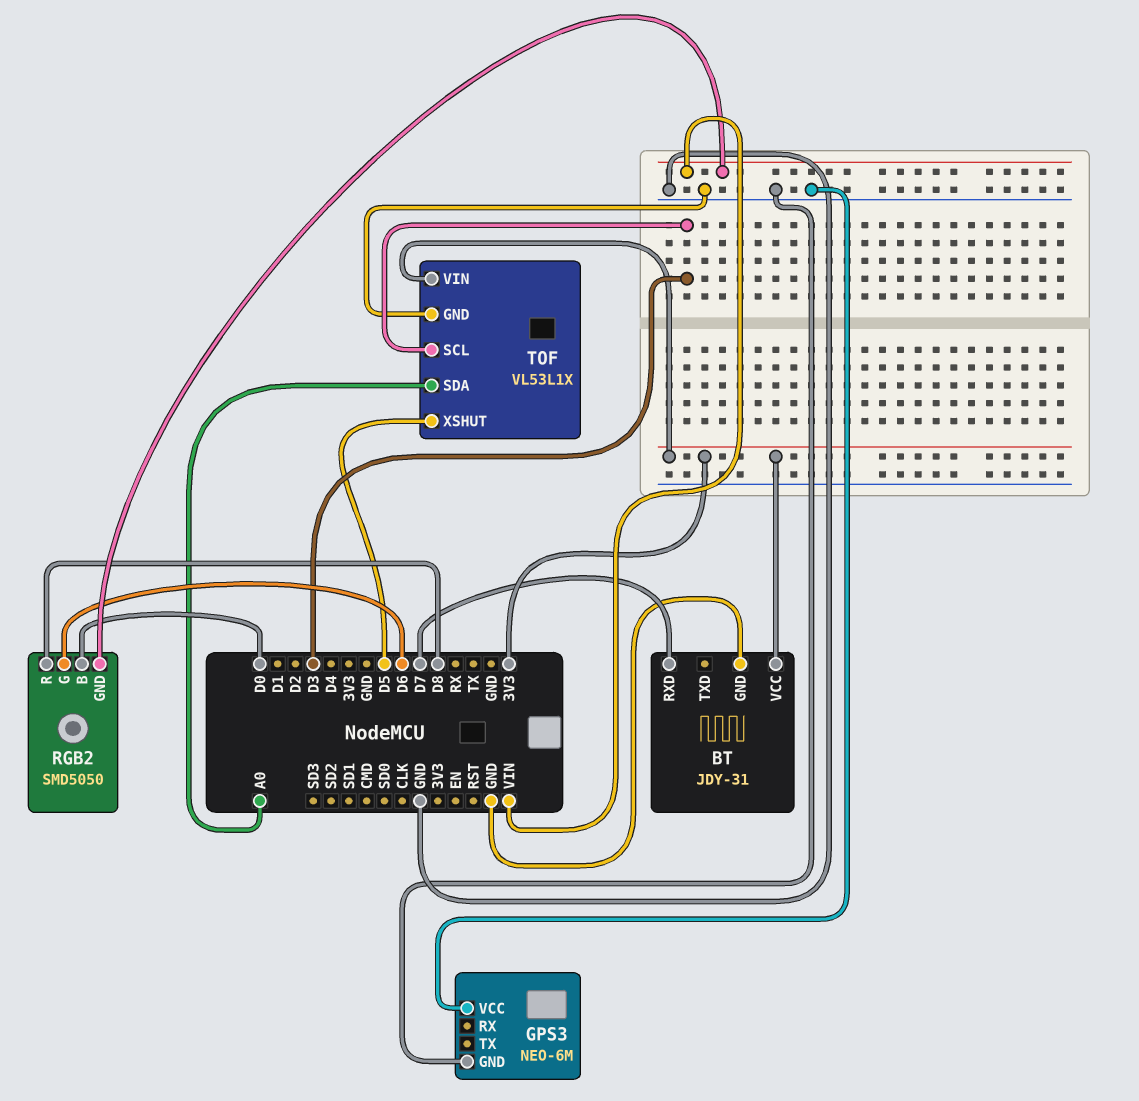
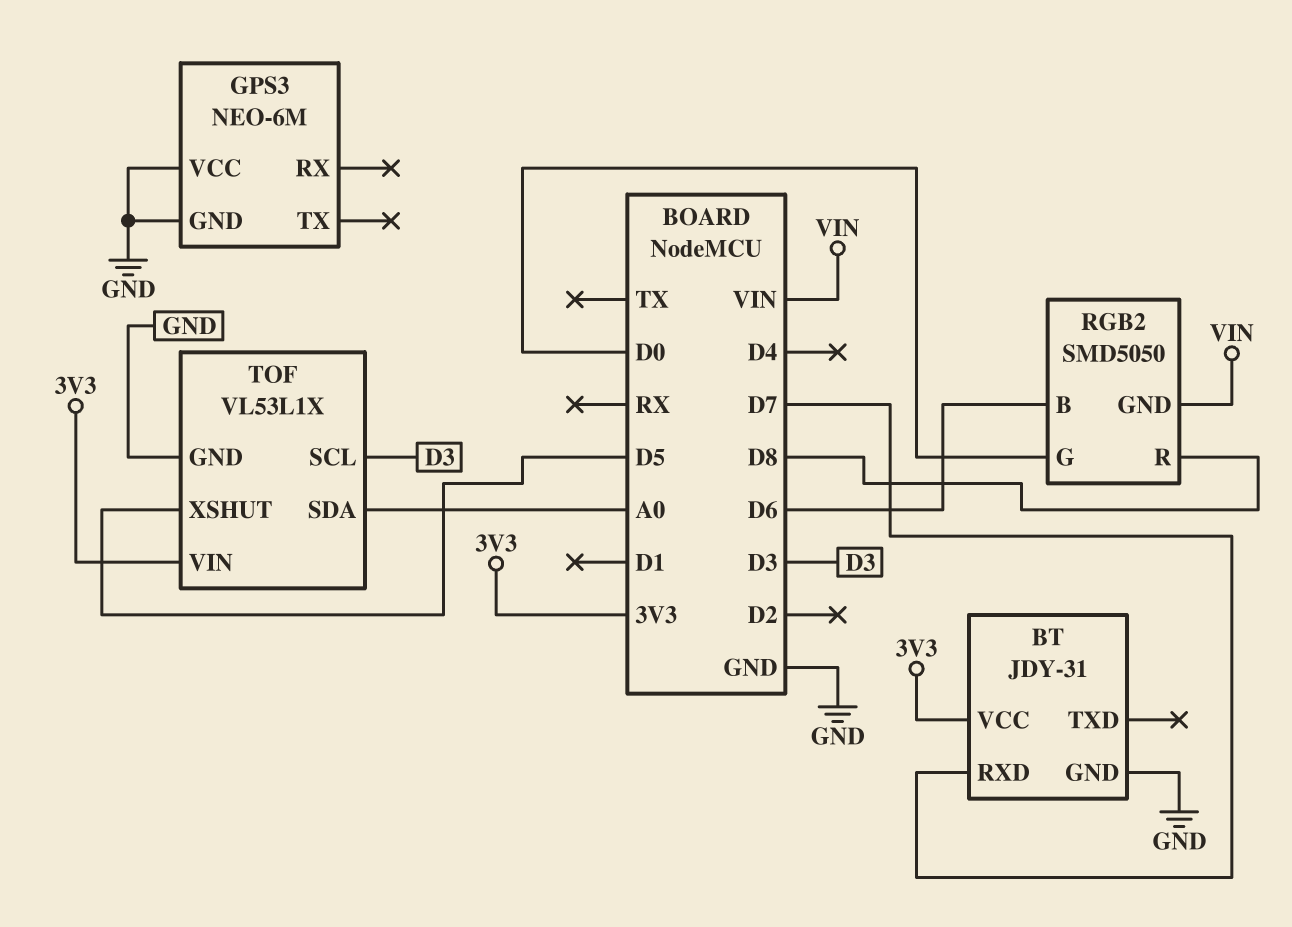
RGB2 pin B: D0 -> D6
RGB2 pin G: D6 -> D0

